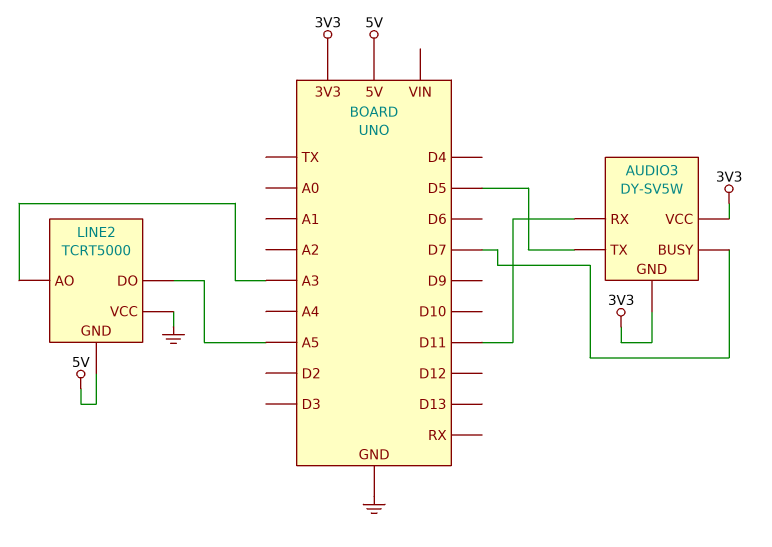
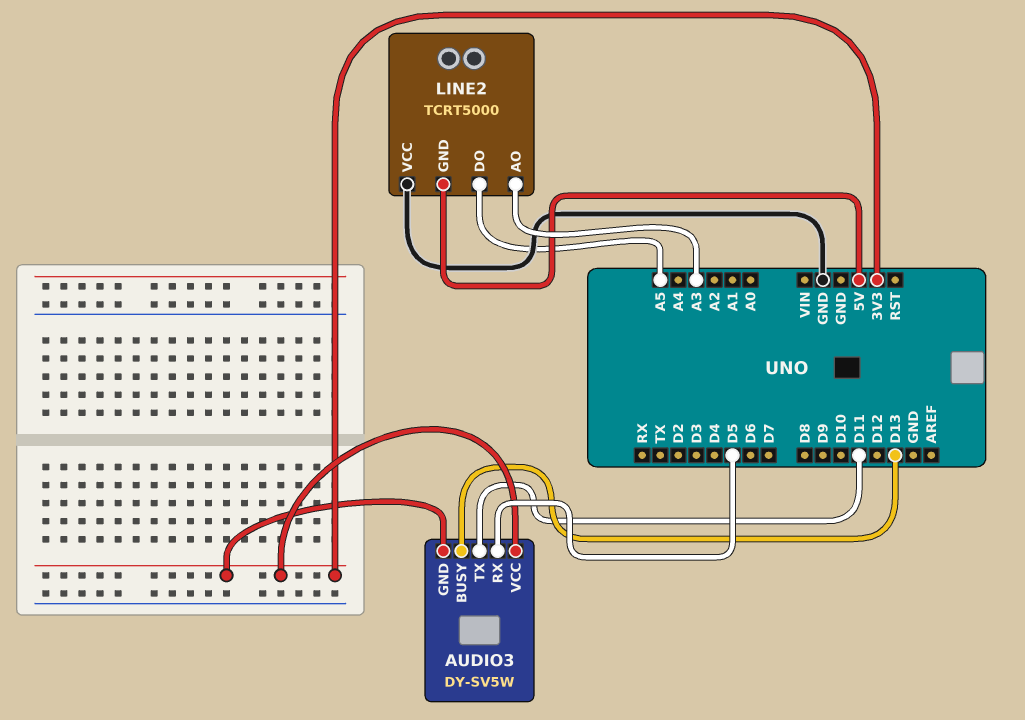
AUDIO3 pin BUSY: D7 -> D13
AUDIO3 pin RX: D11 -> D5
AUDIO3 pin TX: D5 -> D11

